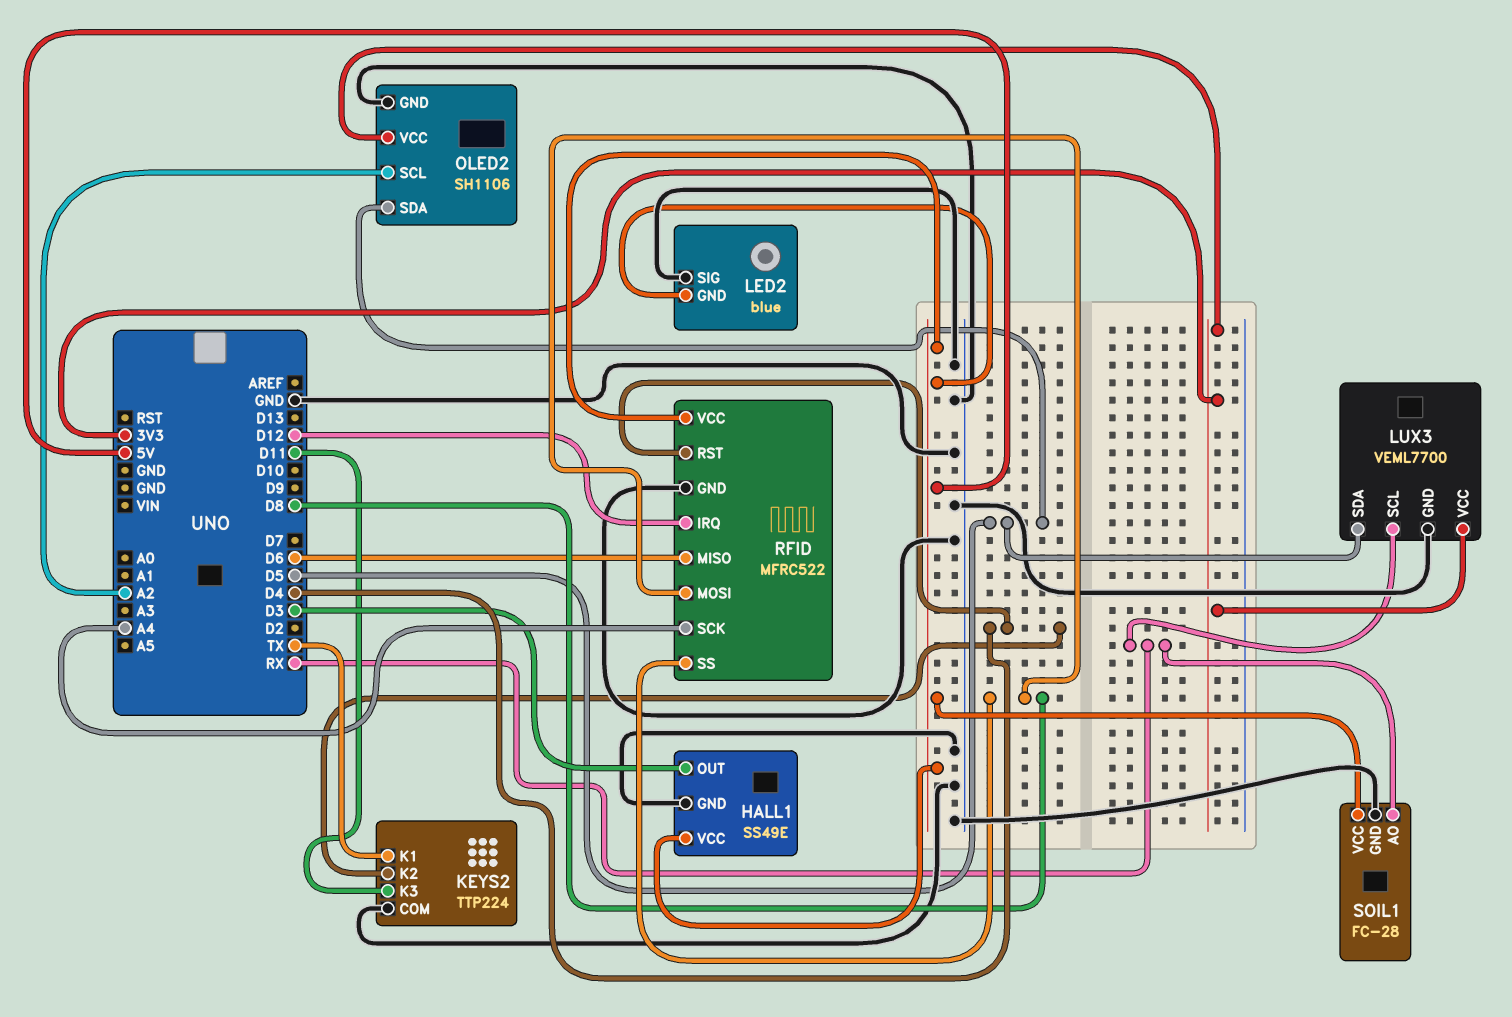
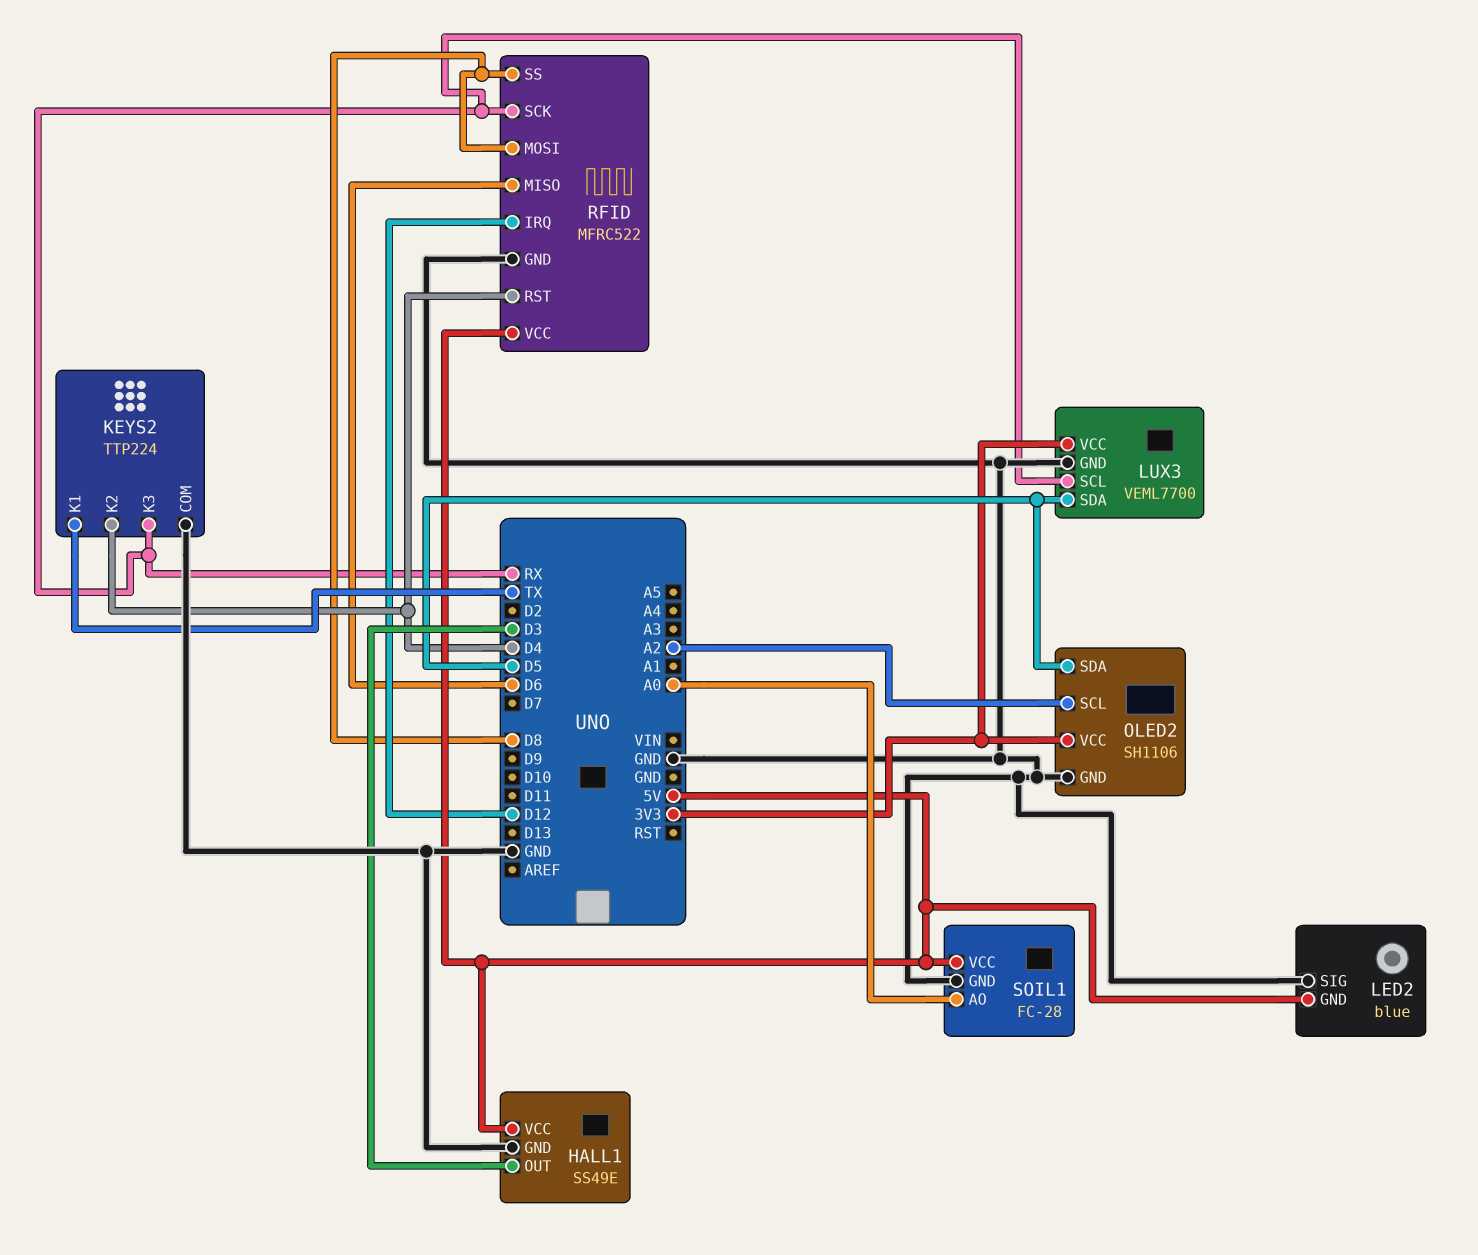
KEYS2 pin K3: D11 -> RX
RFID pin SCK: A4 -> RX
SOIL1 pin AO: RX -> A0

